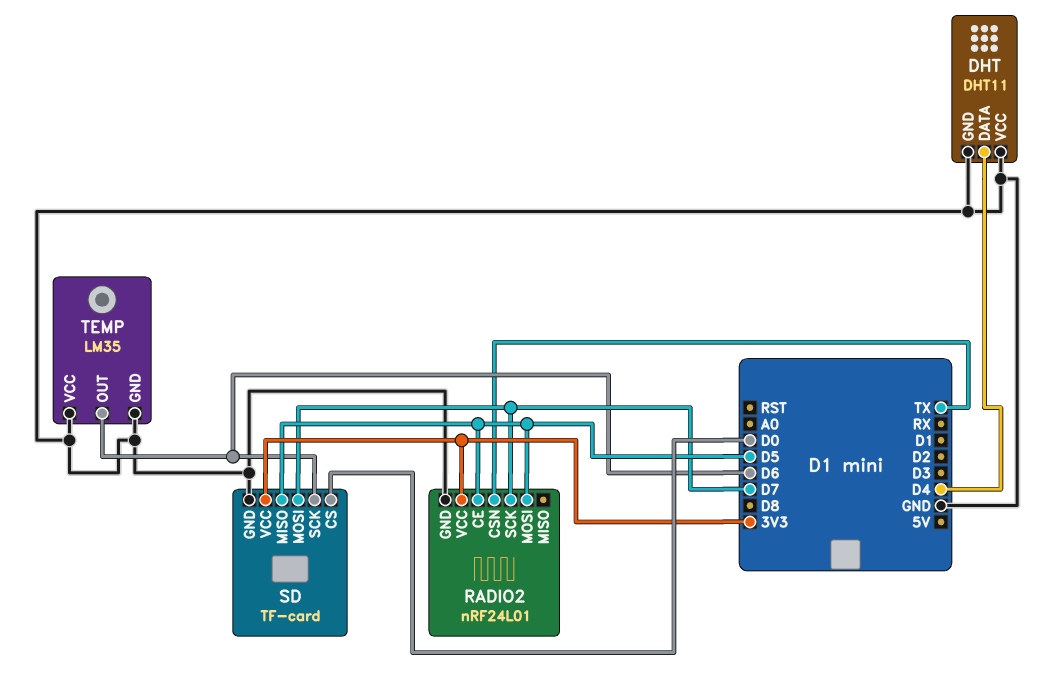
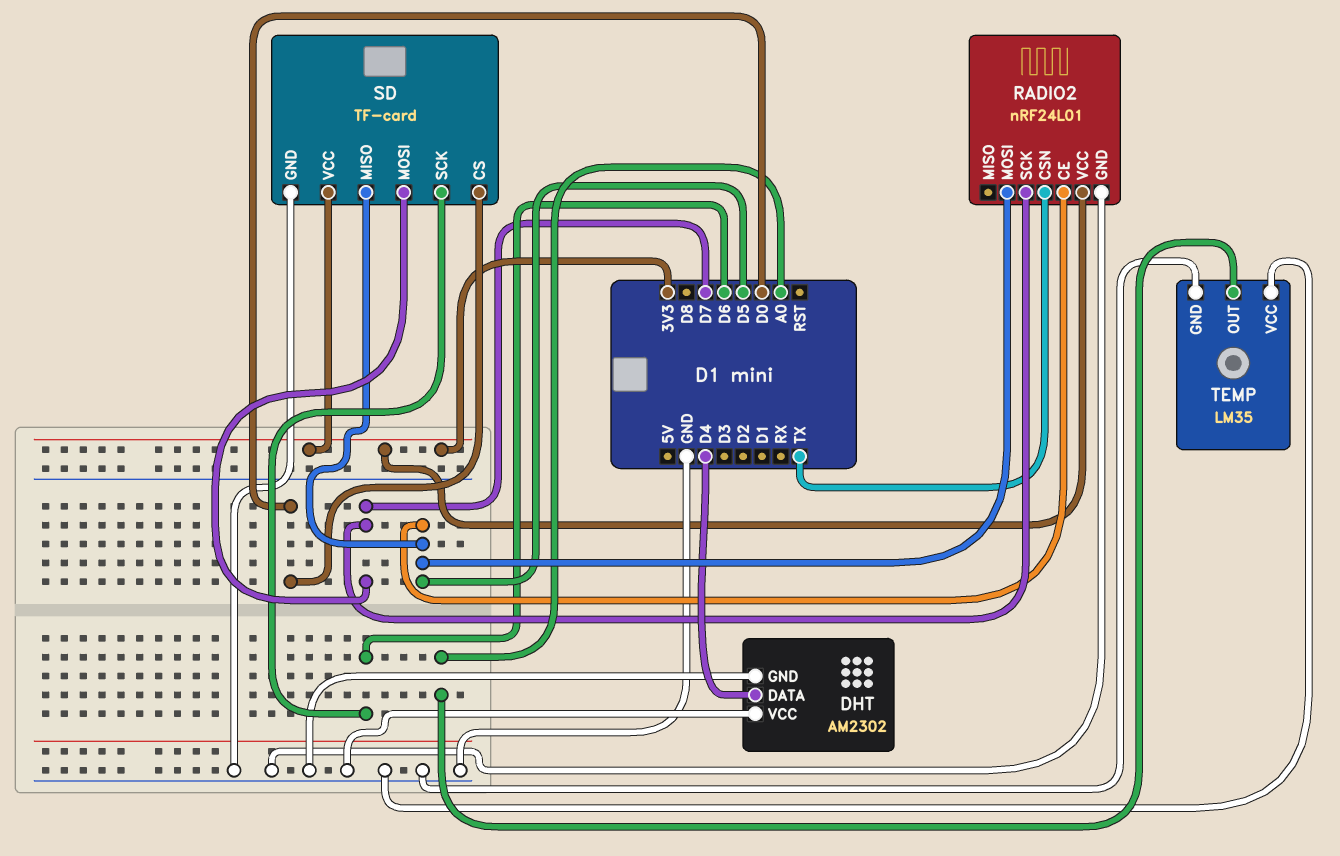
DHT: DHT11 -> AM2302
TEMP pin OUT: D6 -> A0

